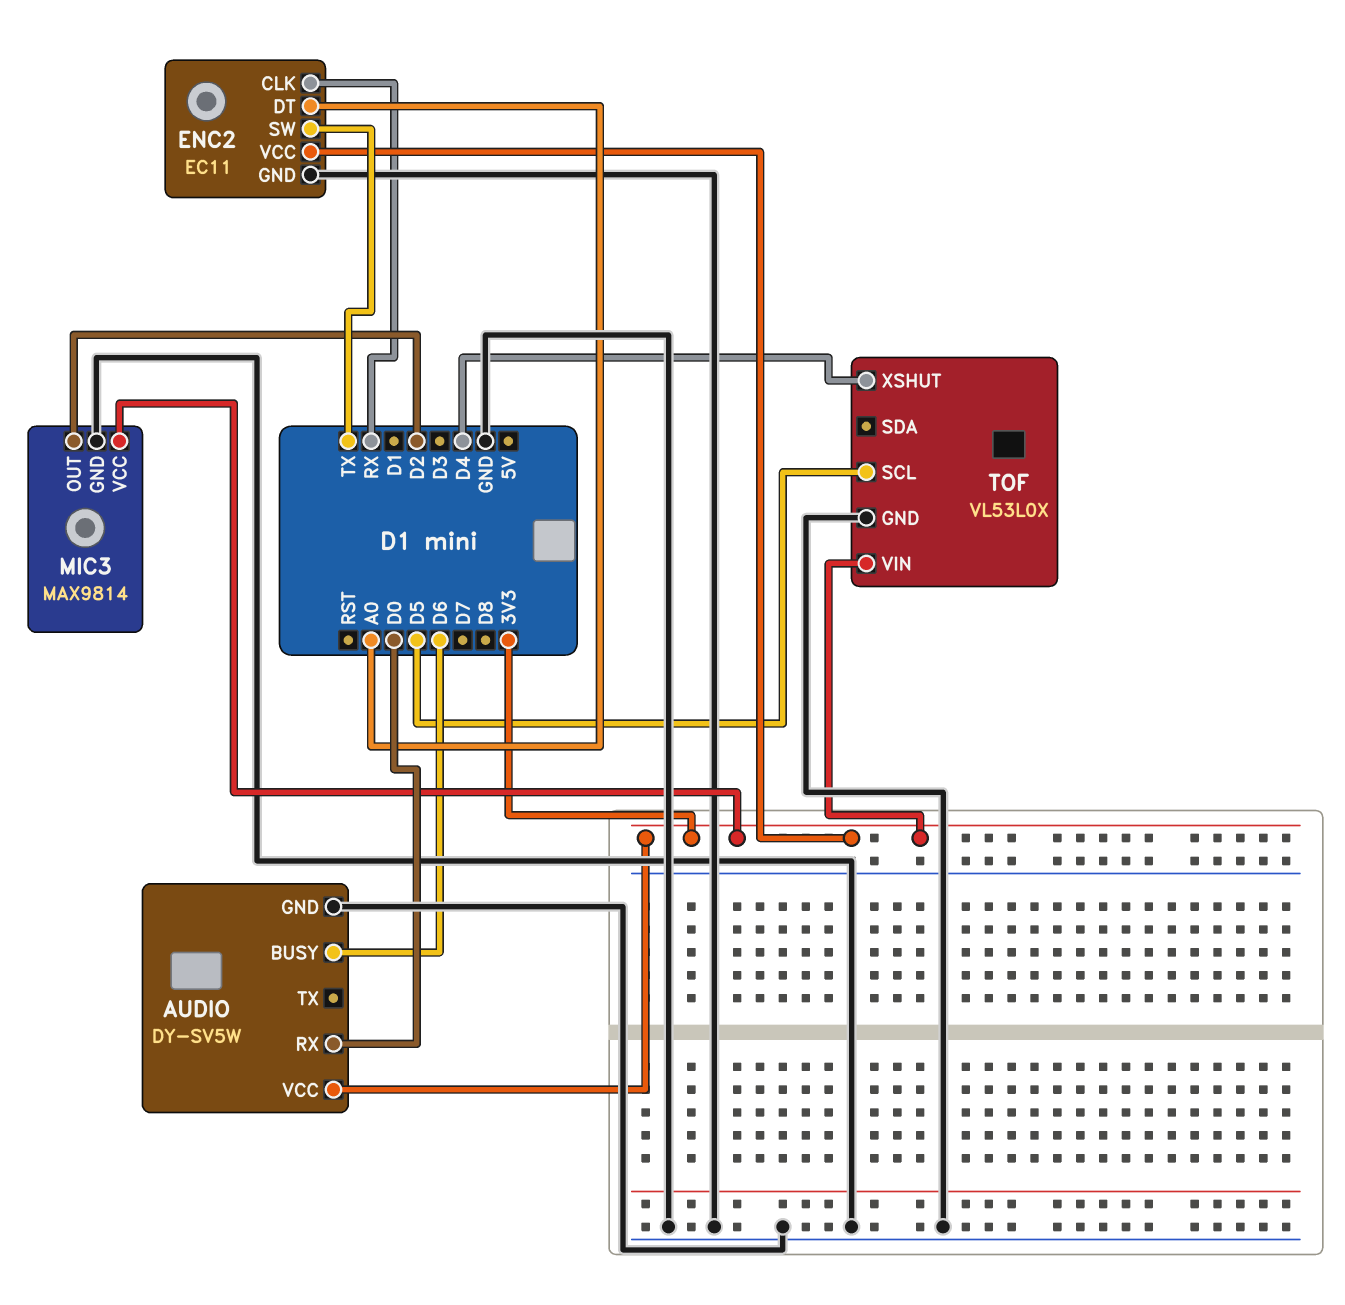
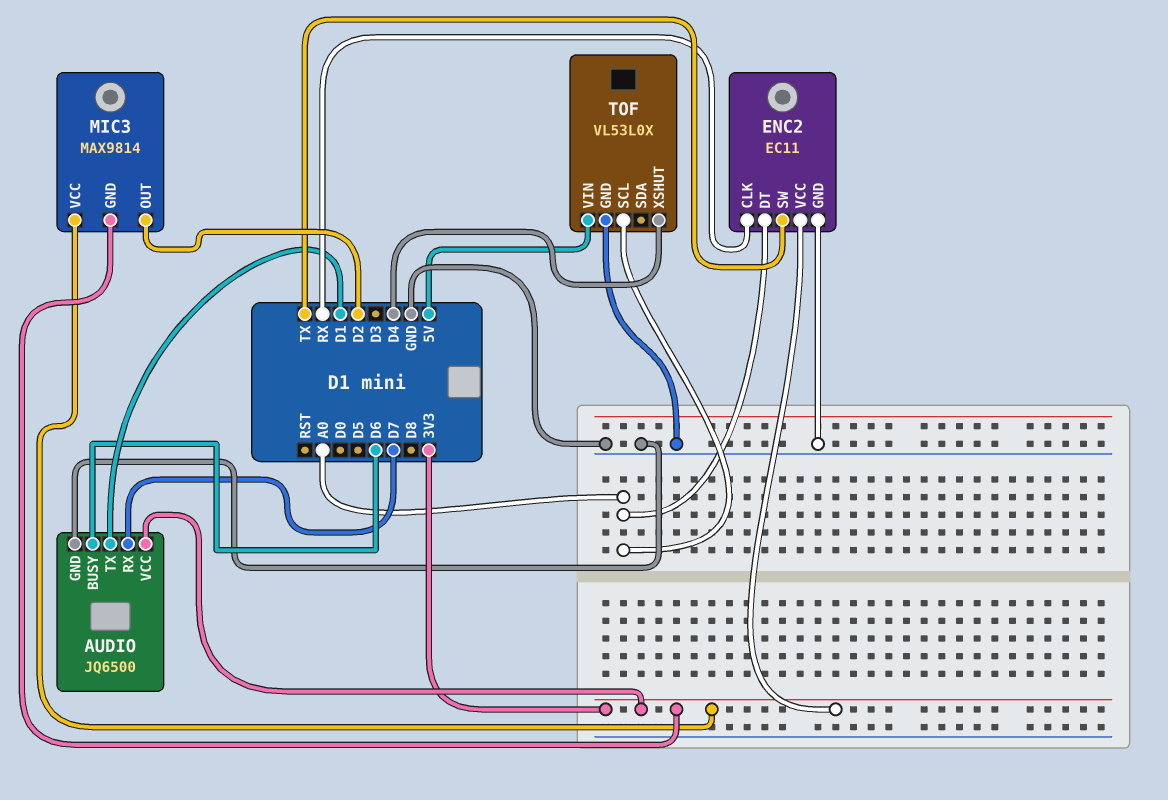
AUDIO: DY-SV5W -> JQ6500
AUDIO pin RX: D0 -> D7
AUDIO pin TX: none -> D1
MIC3 pin GND: GND -> 3V3
TOF pin SCL: D5 -> A0
TOF pin VIN: 3V3 -> 5V

